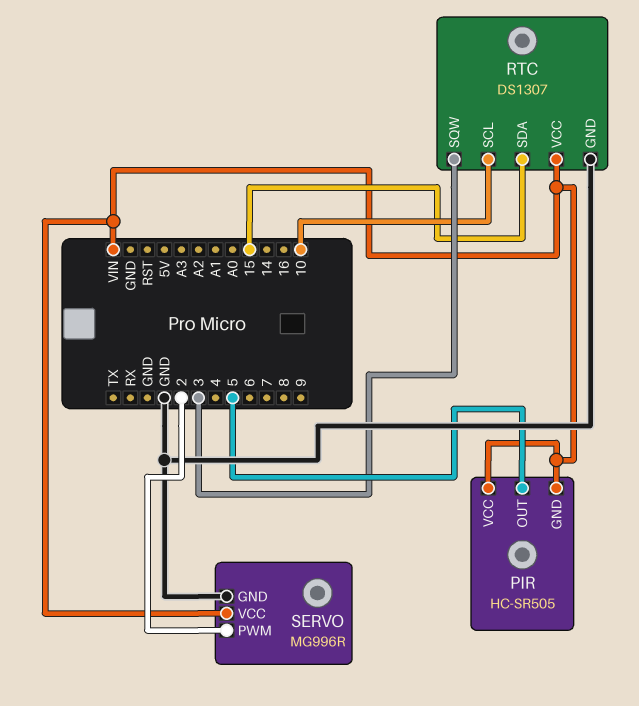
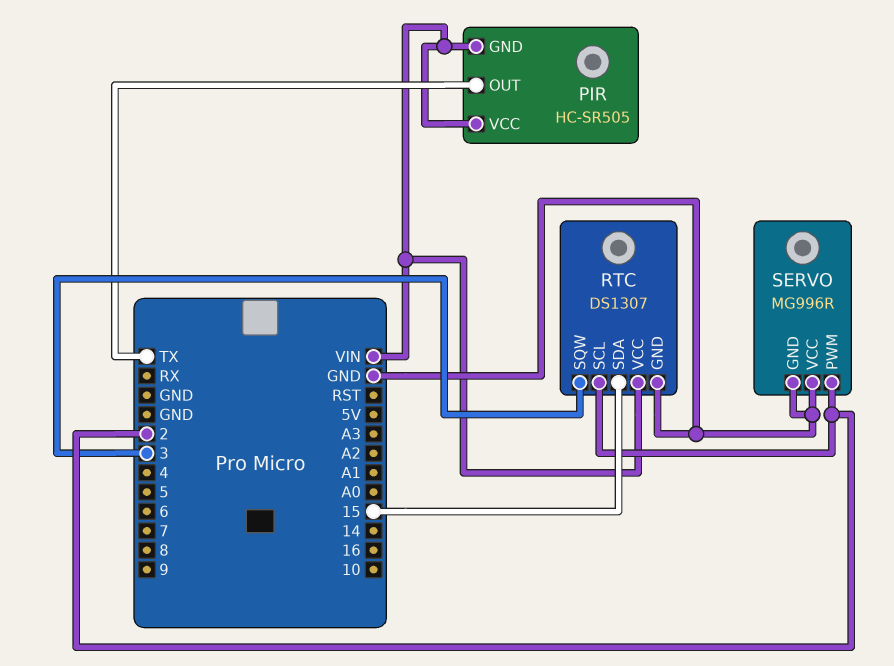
PIR pin OUT: 5 -> TX
RTC pin SCL: 10 -> 2
SERVO pin VCC: VIN -> GND

